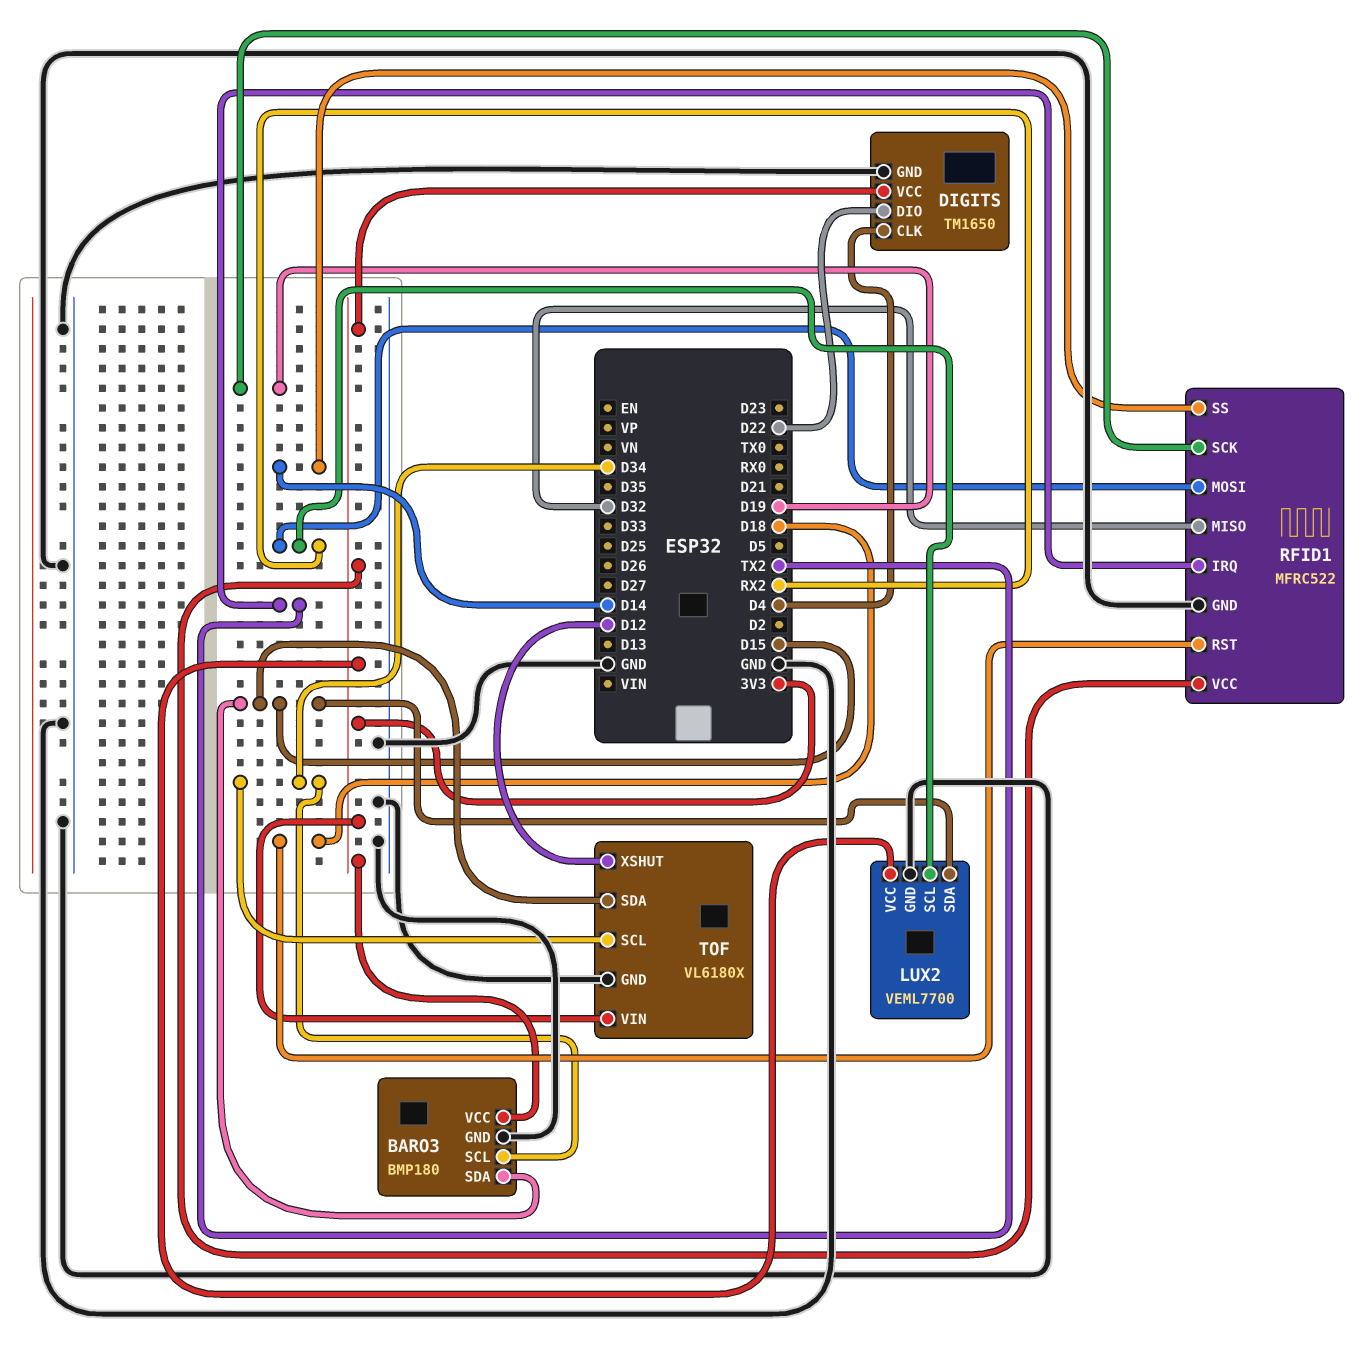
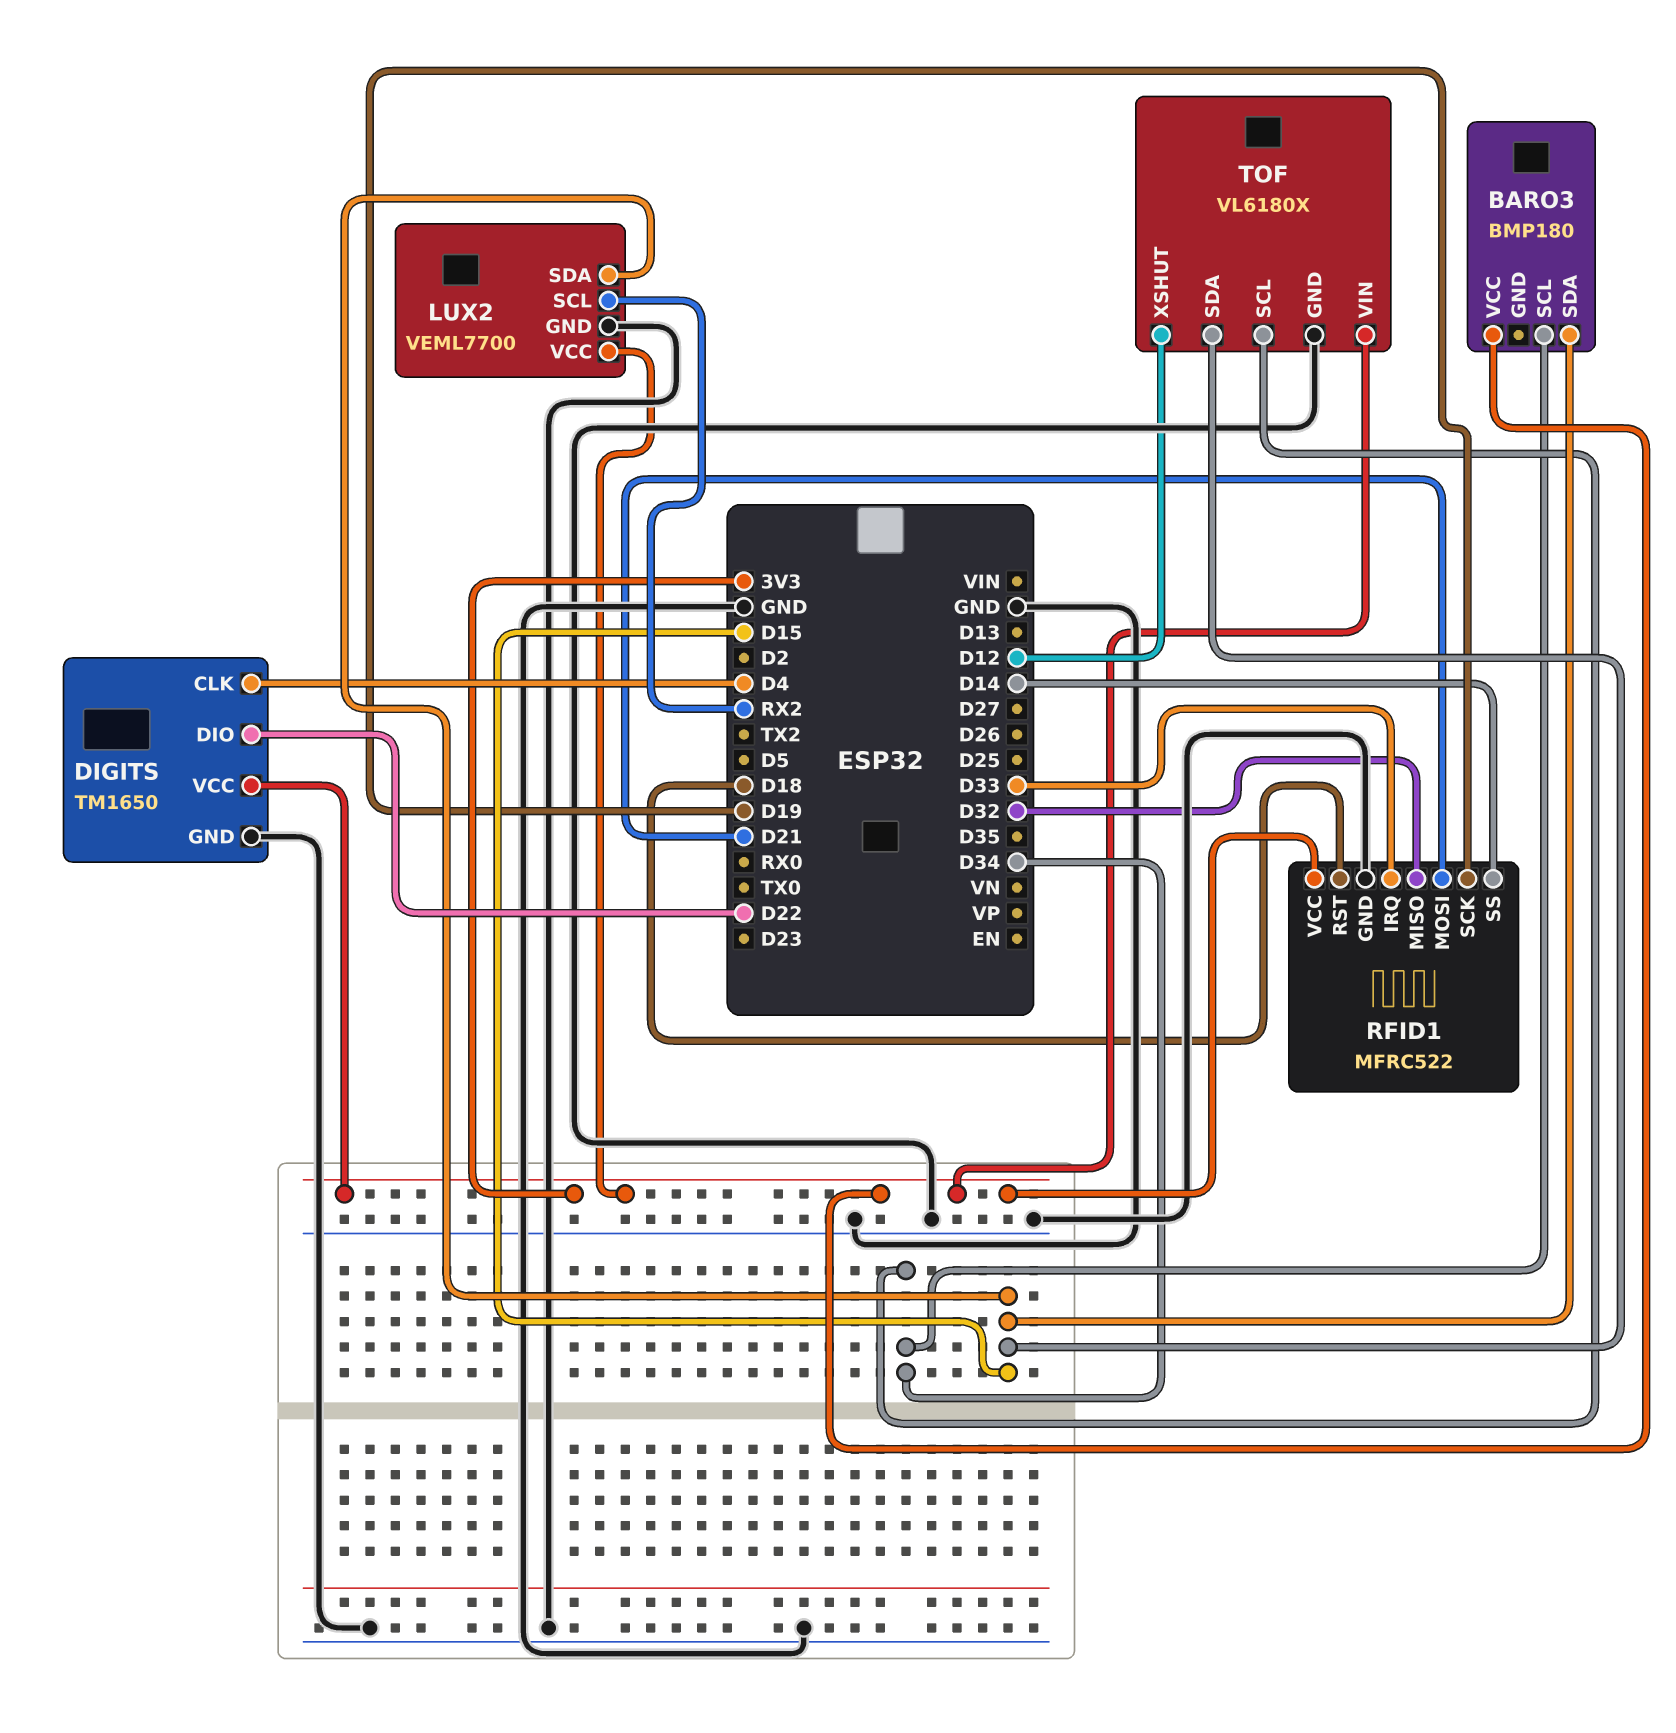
BARO3 pin GND: GND -> none
RFID1 pin IRQ: TX2 -> D33
RFID1 pin MOSI: RX2 -> D21

